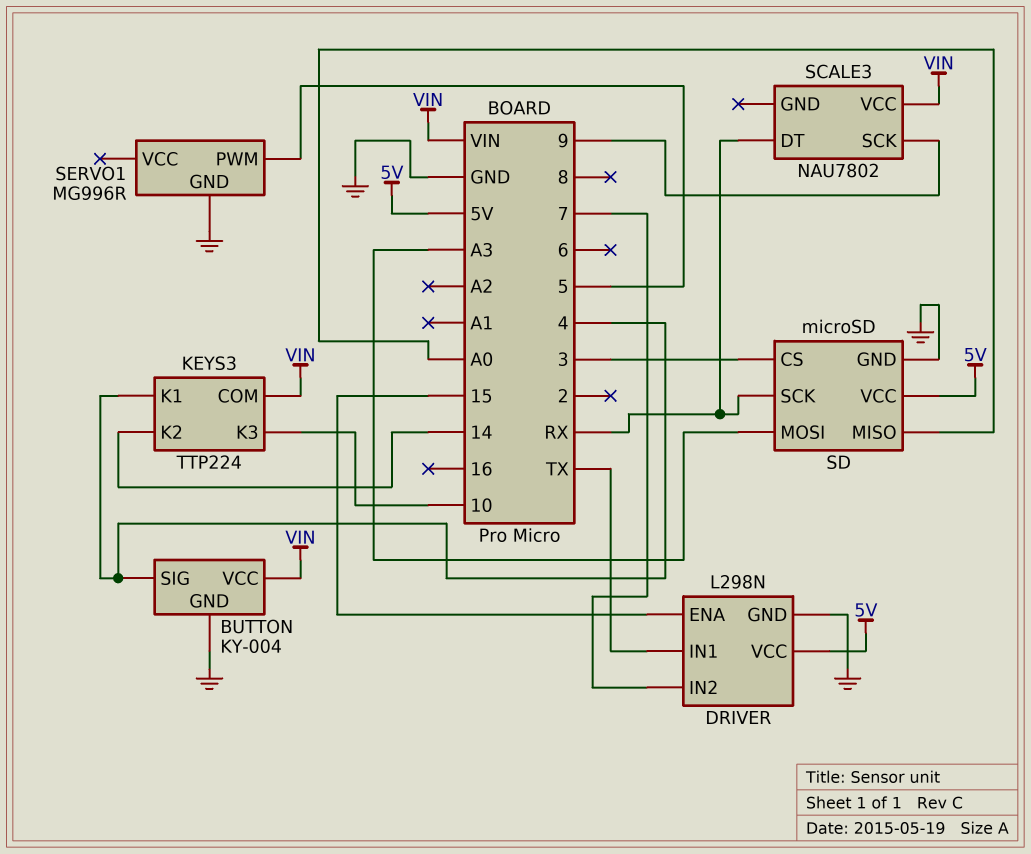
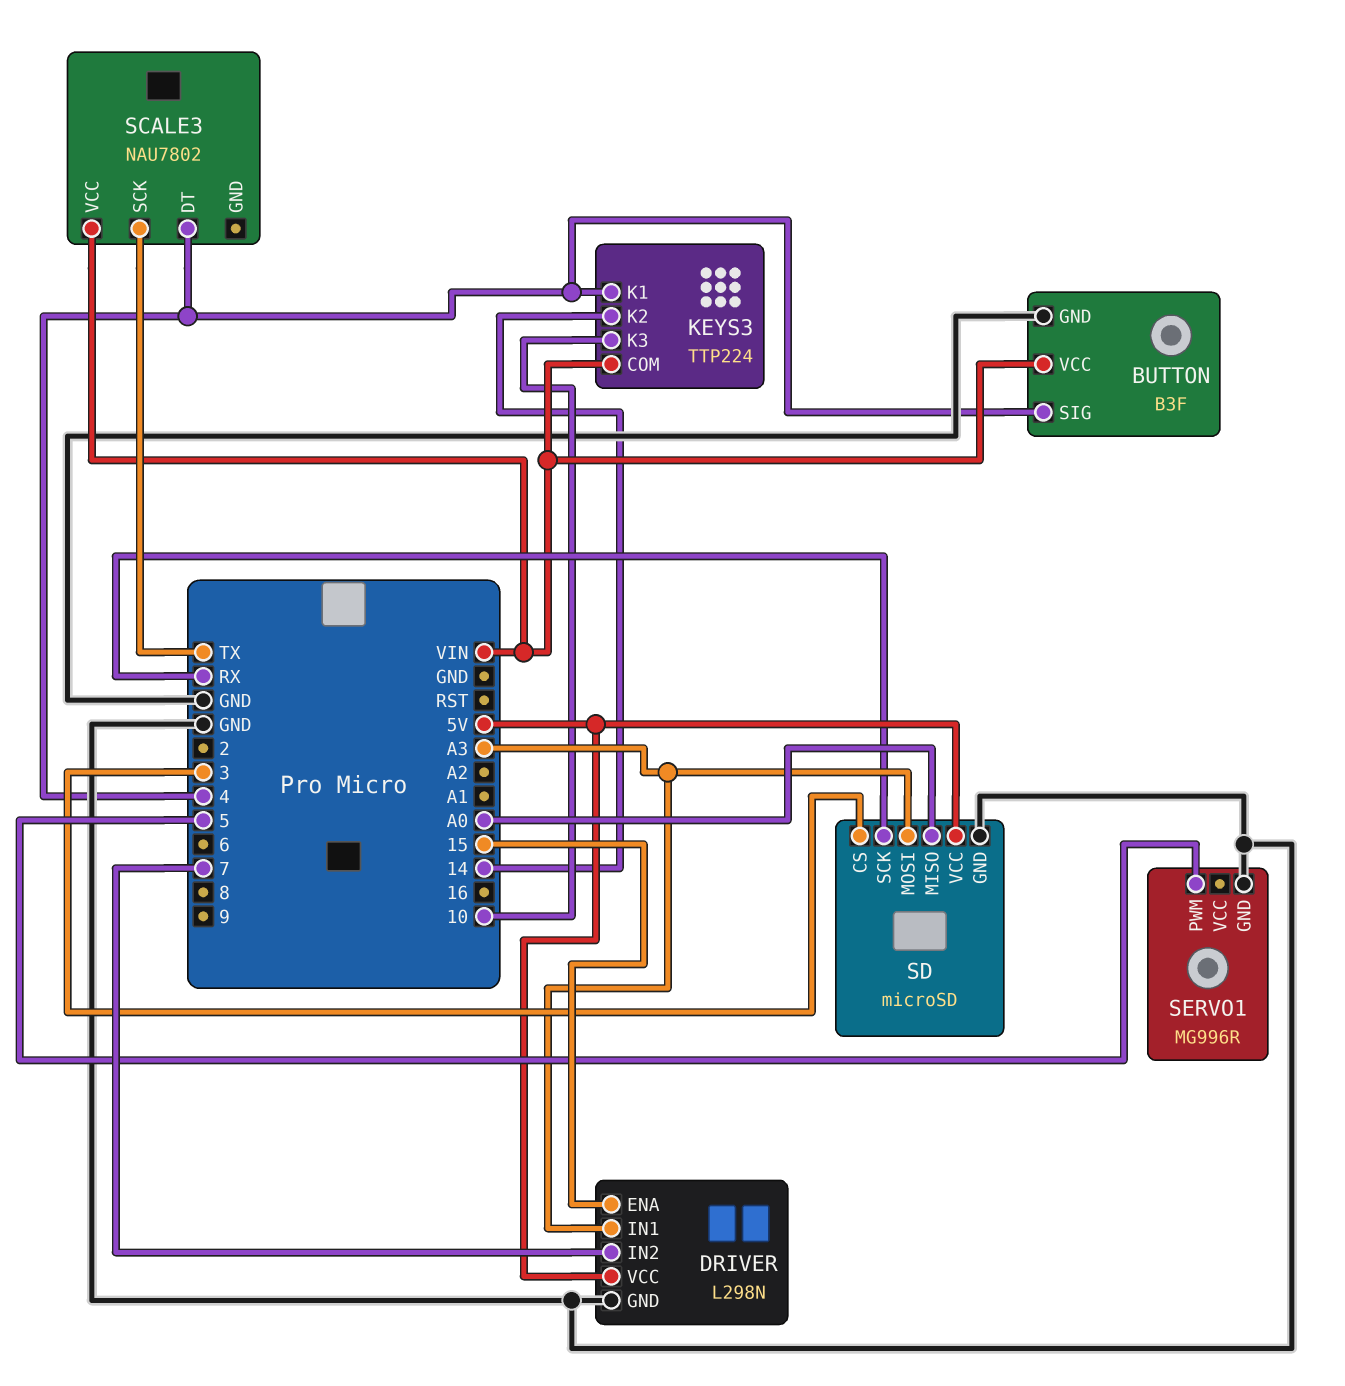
BUTTON: KY-004 -> B3F
DRIVER pin IN1: TX -> A3
SCALE3 pin DT: RX -> 4
SCALE3 pin SCK: 9 -> TX

